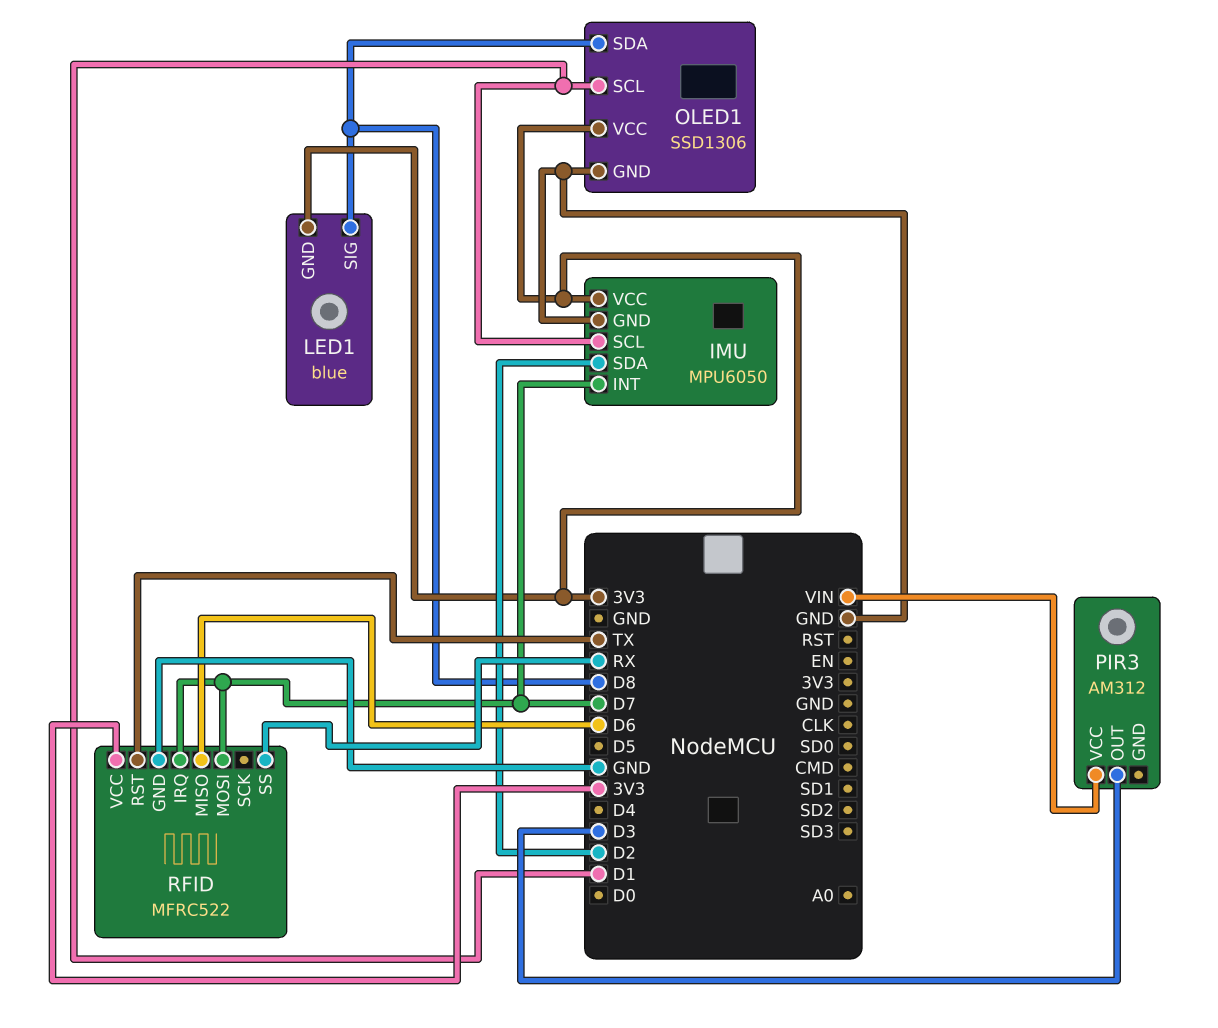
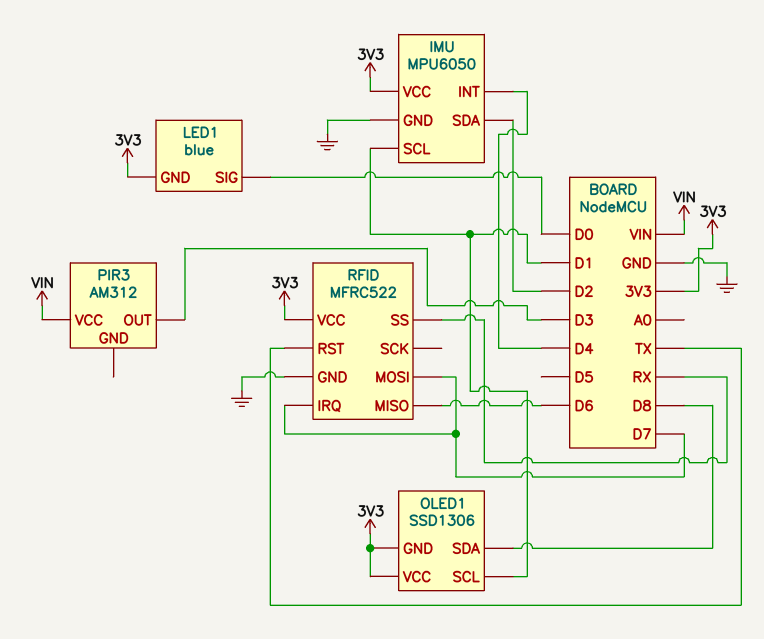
IMU pin INT: D7 -> D4
LED1 pin SIG: D8 -> D0
OLED1 pin GND: GND -> 3V3

